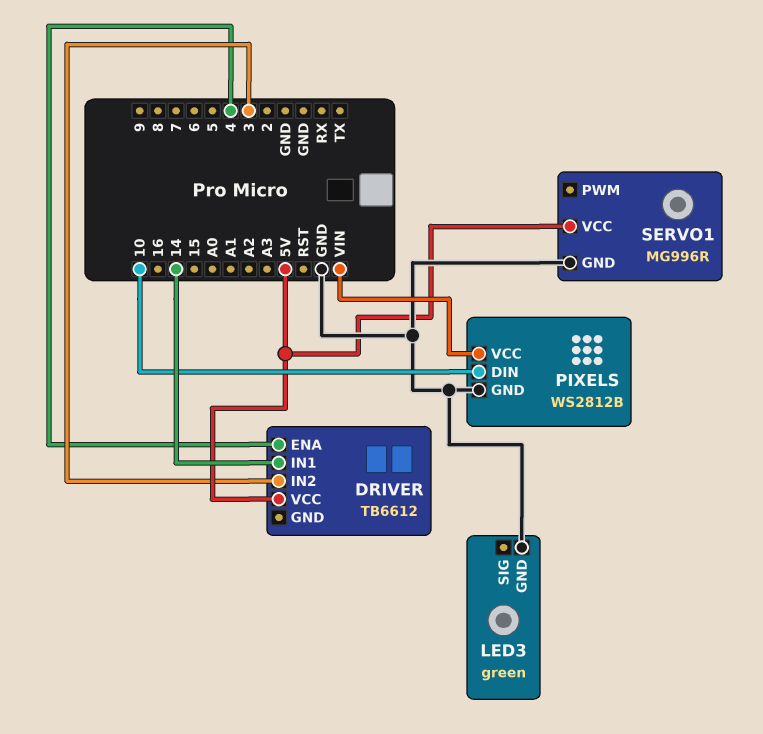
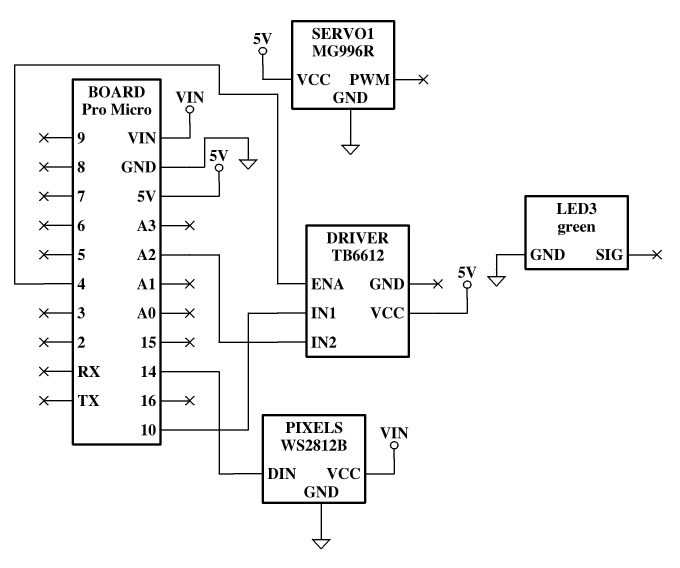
DRIVER pin IN1: 14 -> 10
DRIVER pin IN2: 3 -> A2
PIXELS pin DIN: 10 -> 14

